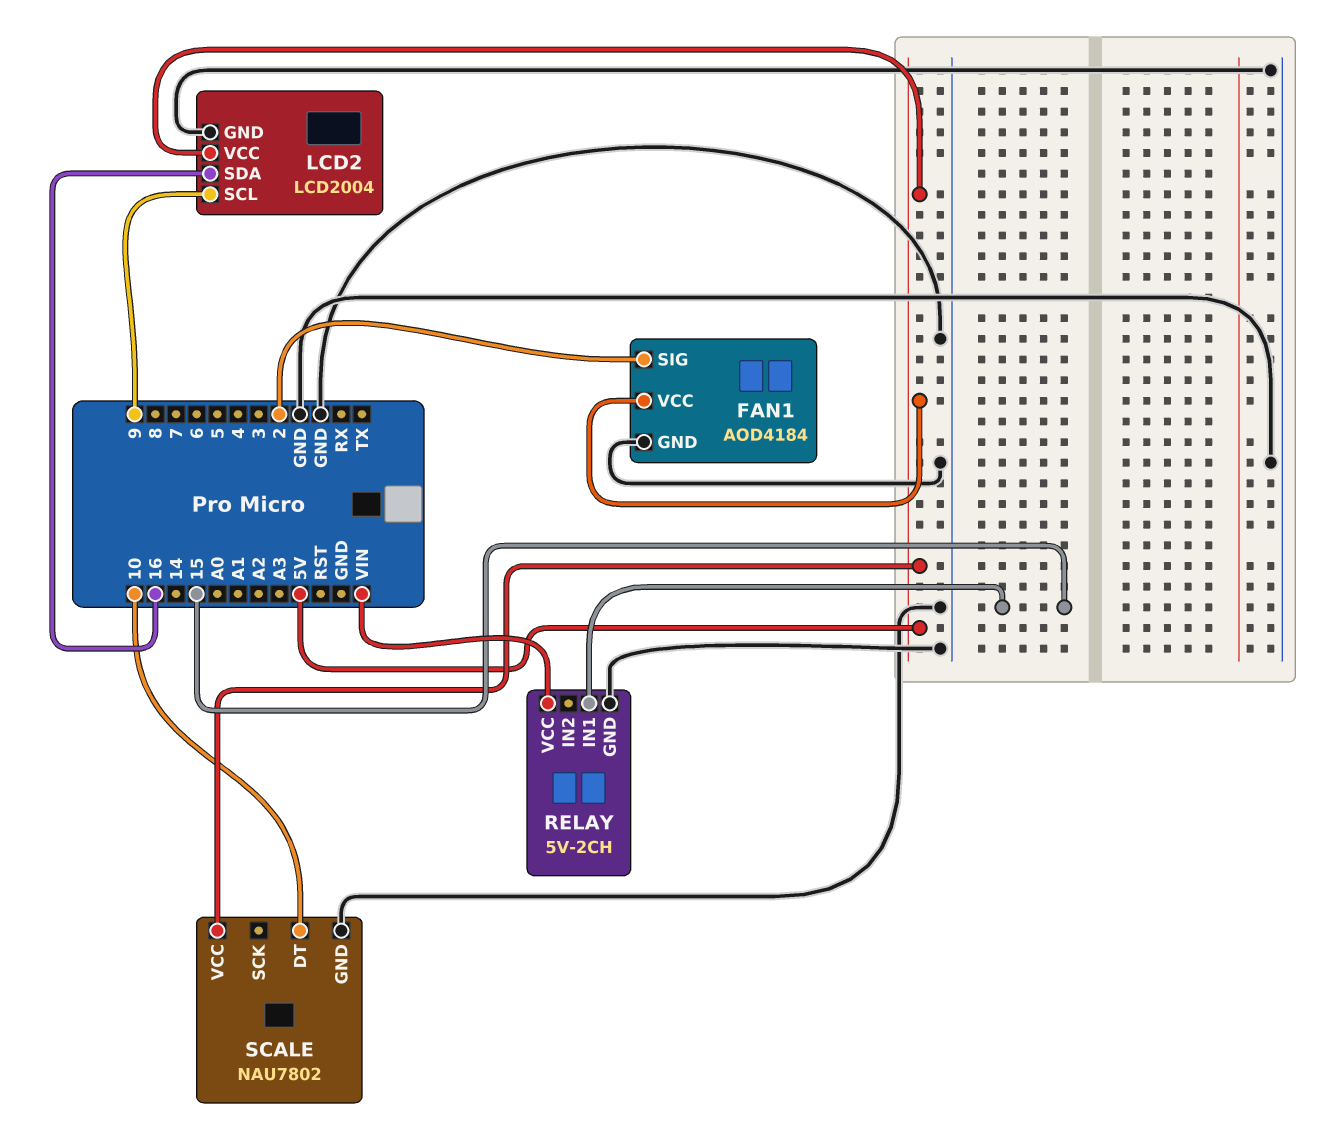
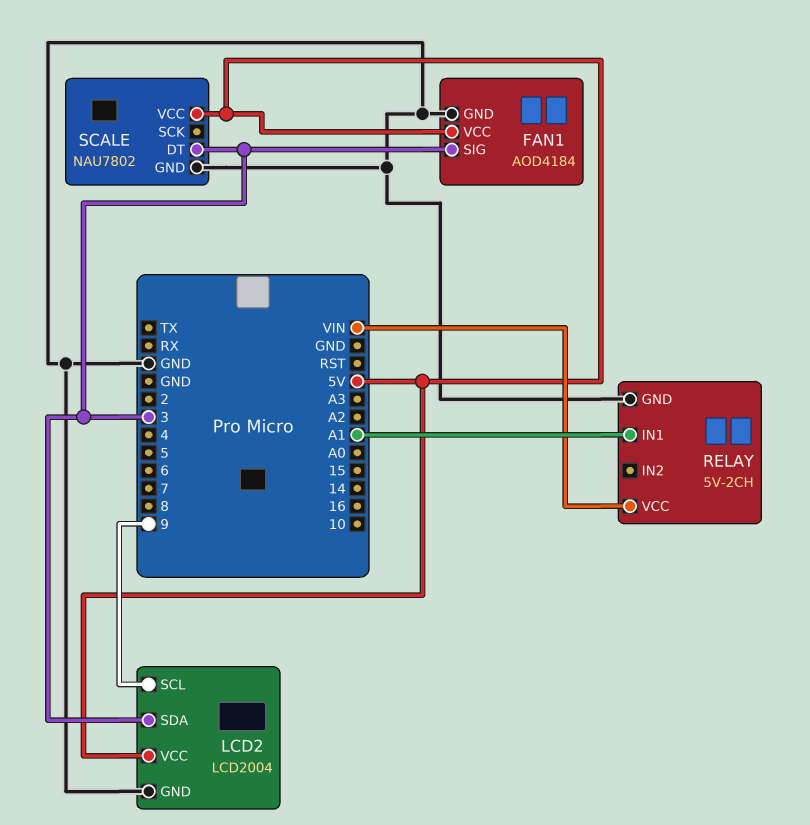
FAN1 pin SIG: 2 -> 3
LCD2 pin SDA: 16 -> 3
RELAY pin IN1: 15 -> A1
SCALE pin DT: 10 -> 3

